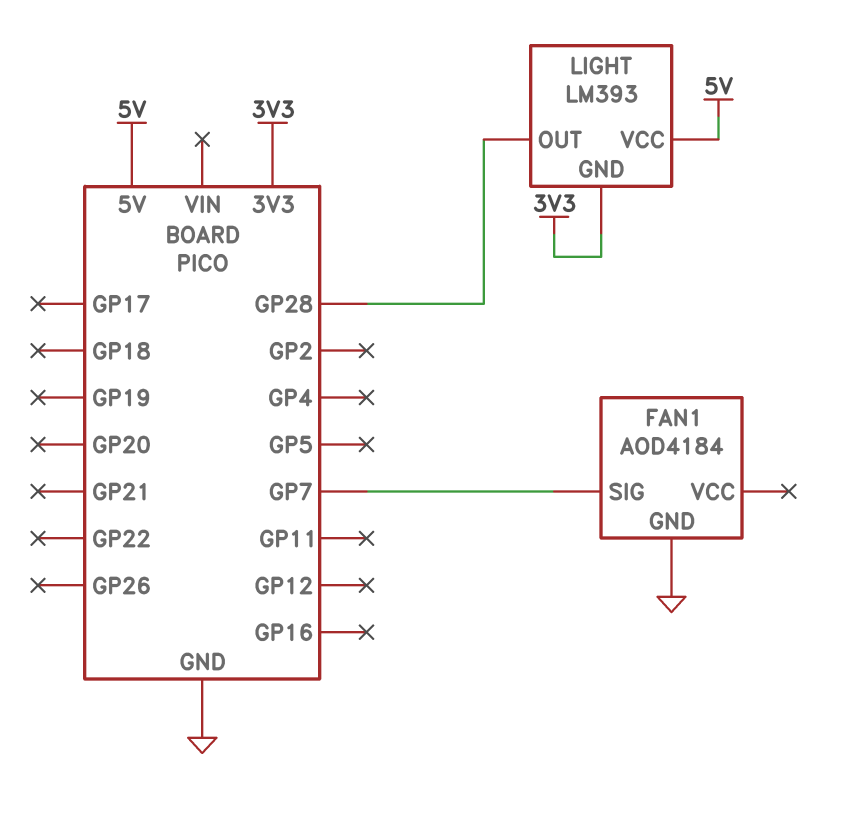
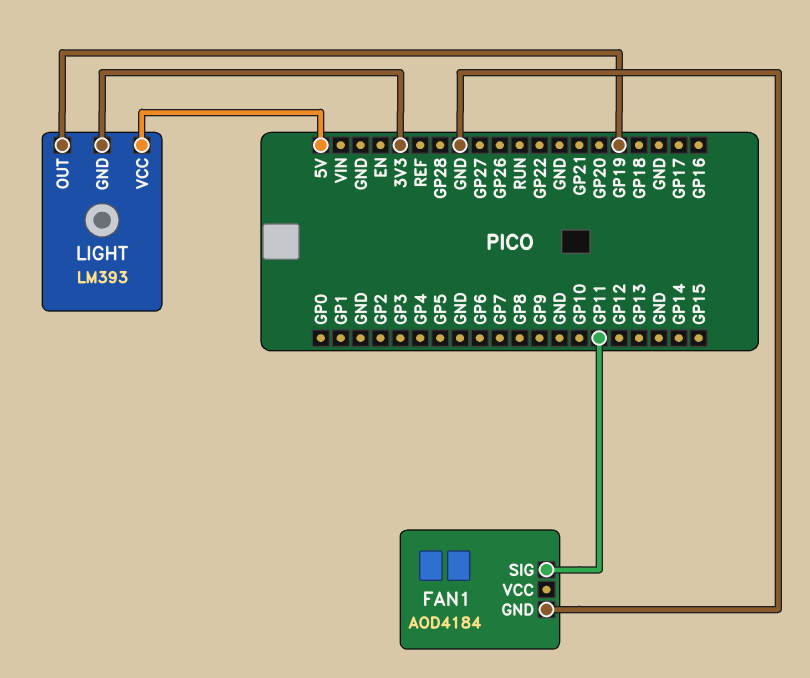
FAN1 pin SIG: GP7 -> GP11
LIGHT pin OUT: GP28 -> GP19

